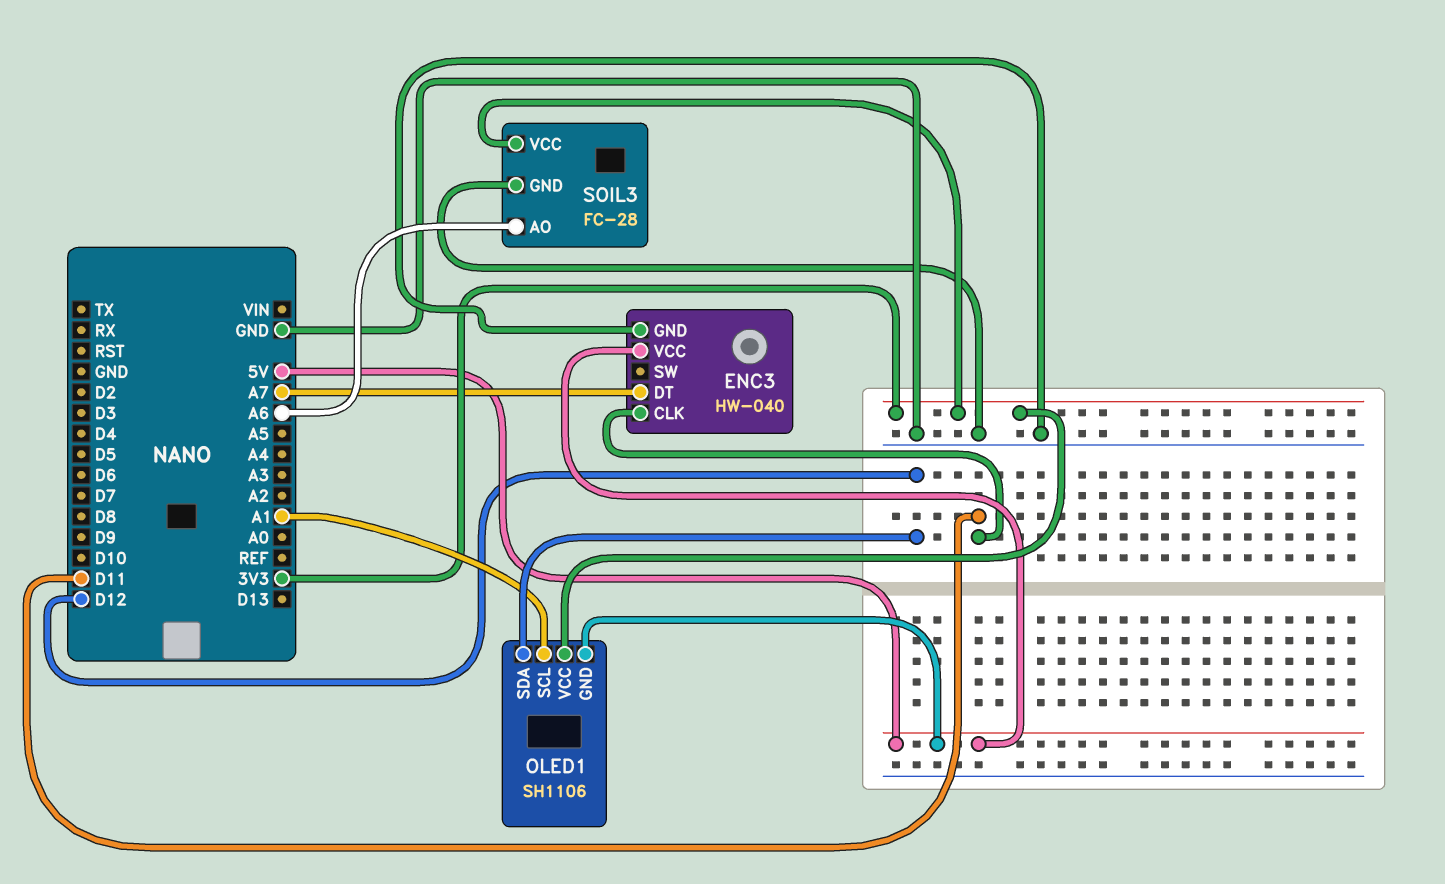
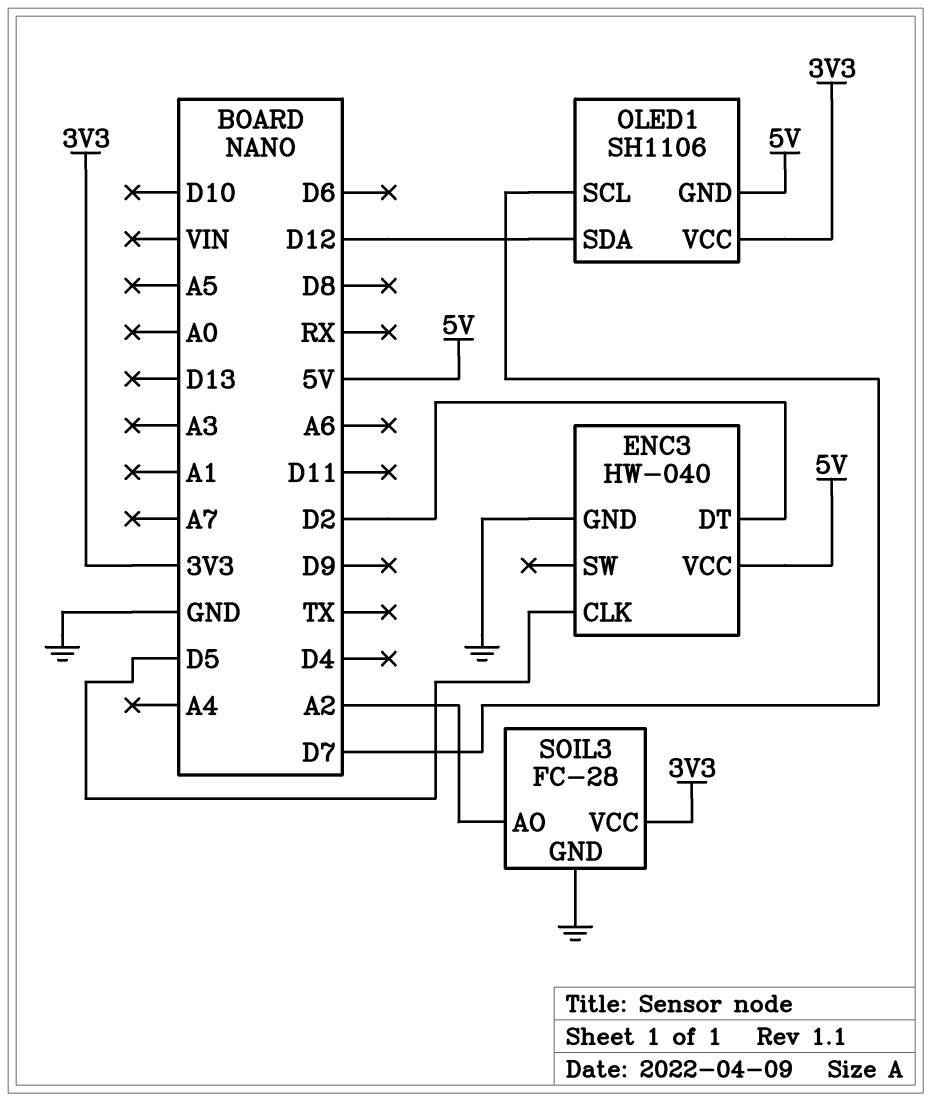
ENC3 pin CLK: D11 -> D5
ENC3 pin DT: A7 -> D2
OLED1 pin SCL: A1 -> D7
SOIL3 pin AO: A6 -> A2

